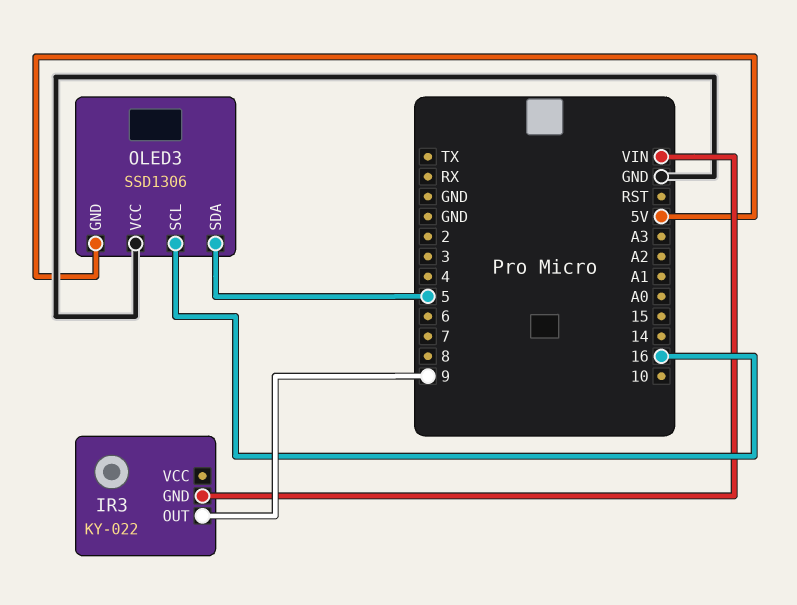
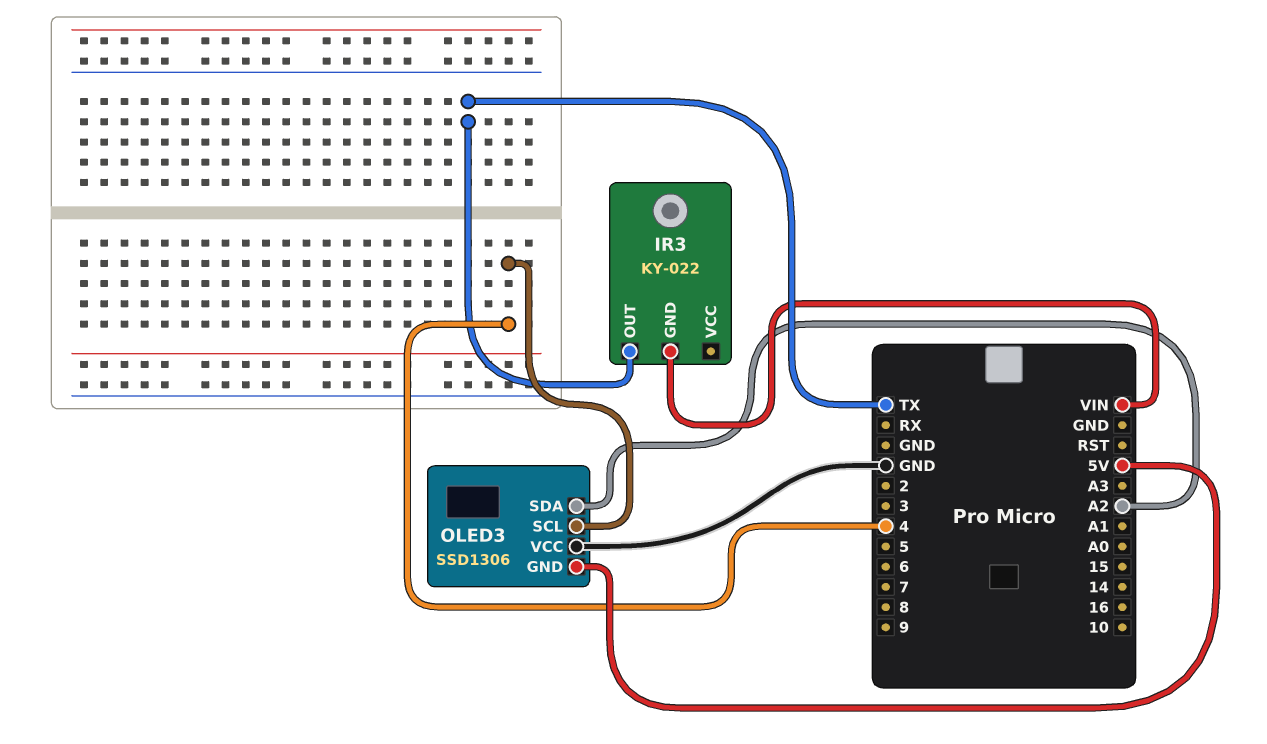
IR3 pin OUT: 9 -> TX
OLED3 pin SCL: 16 -> 4
OLED3 pin SDA: 5 -> A2

